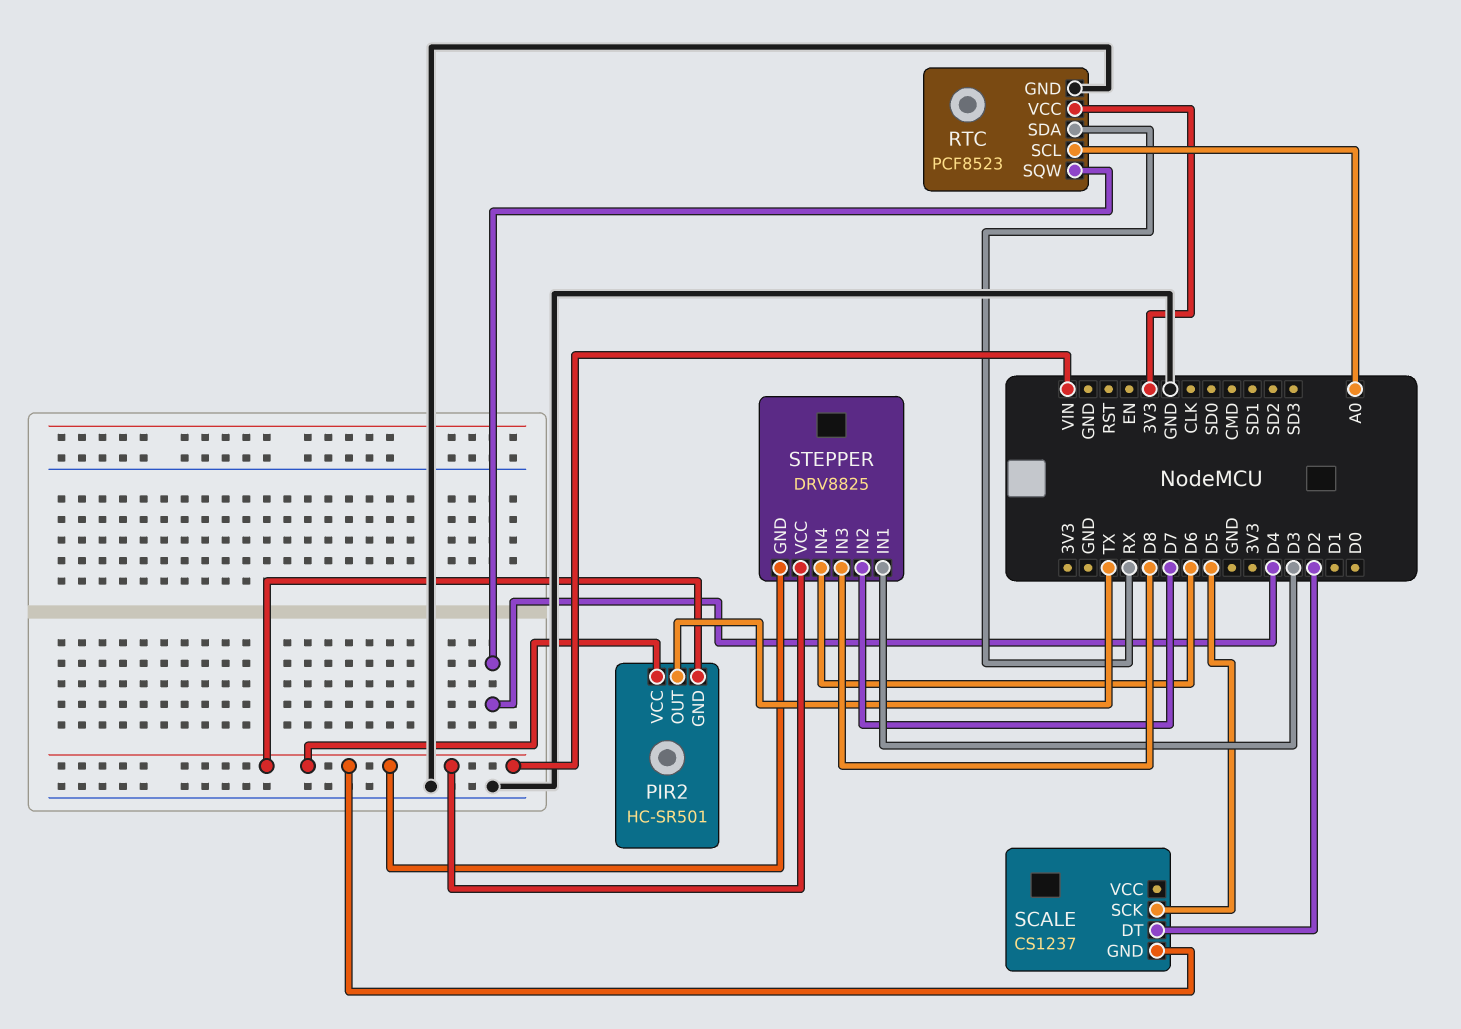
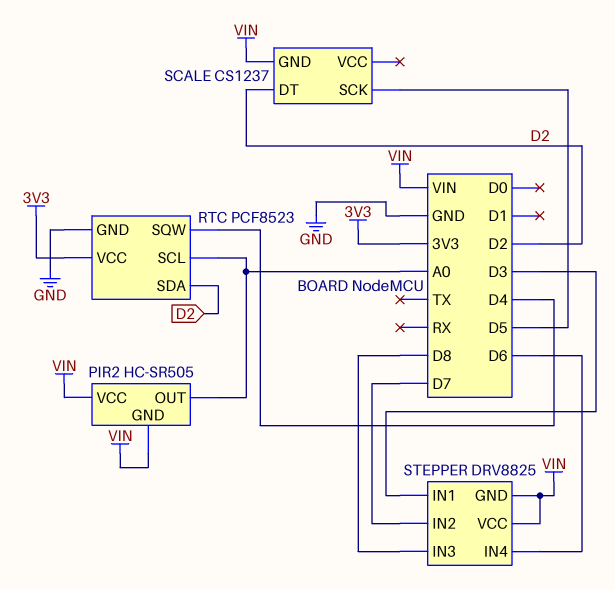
PIR2: HC-SR501 -> HC-SR505
PIR2 pin OUT: TX -> A0
RTC pin SDA: RX -> D2

